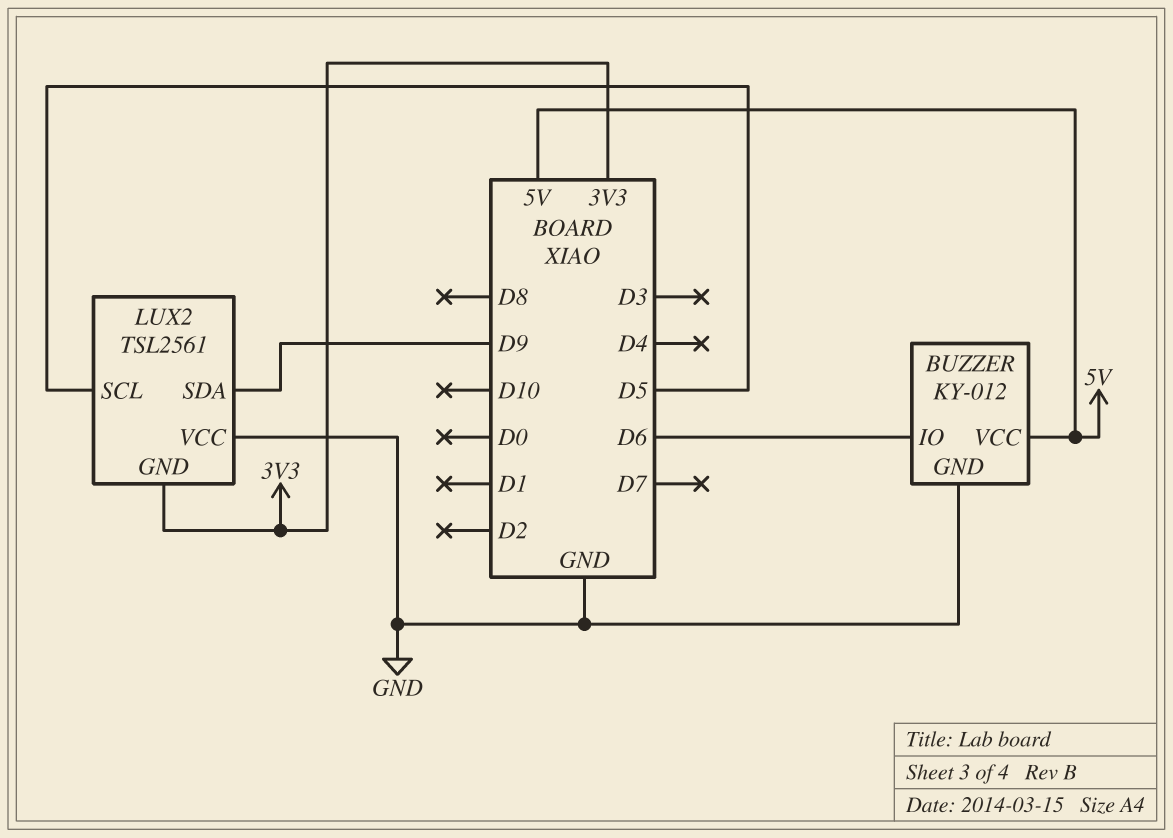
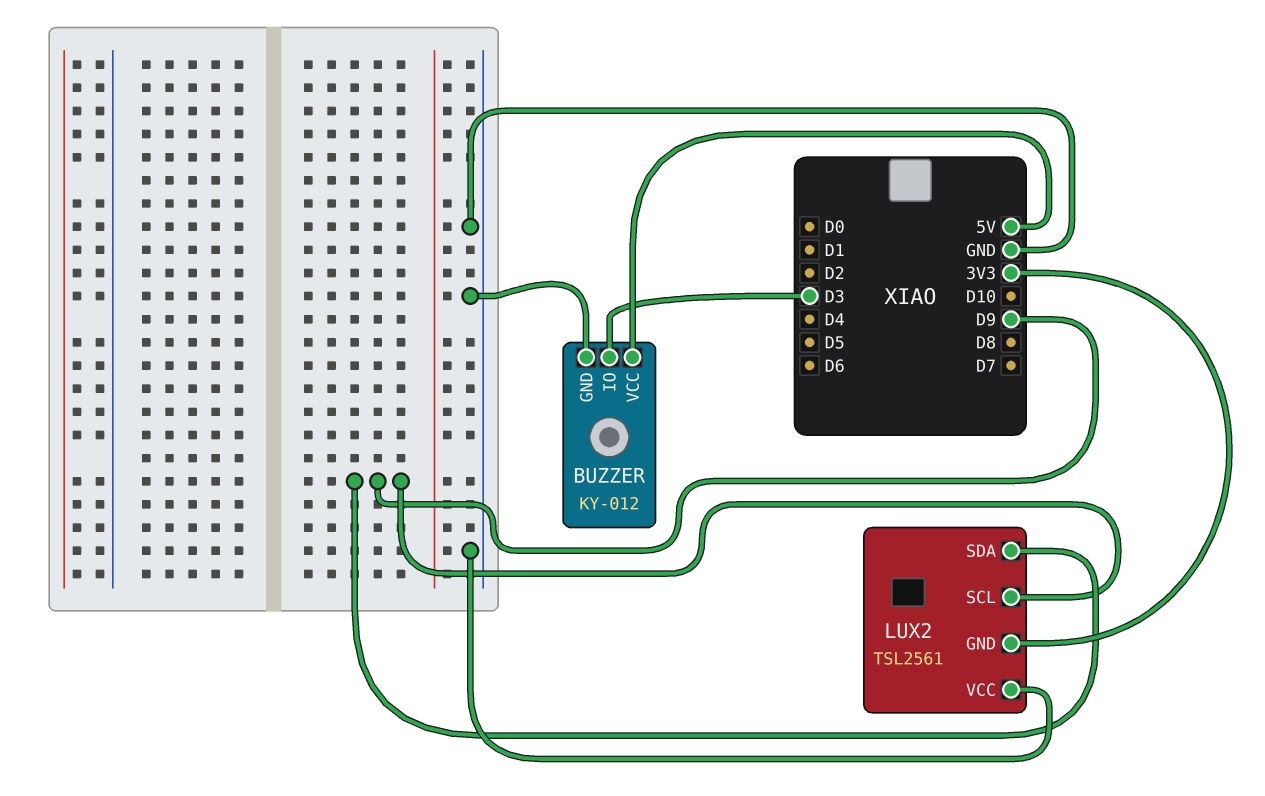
BUZZER pin IO: D6 -> D3
LUX2 pin SCL: D5 -> D9

